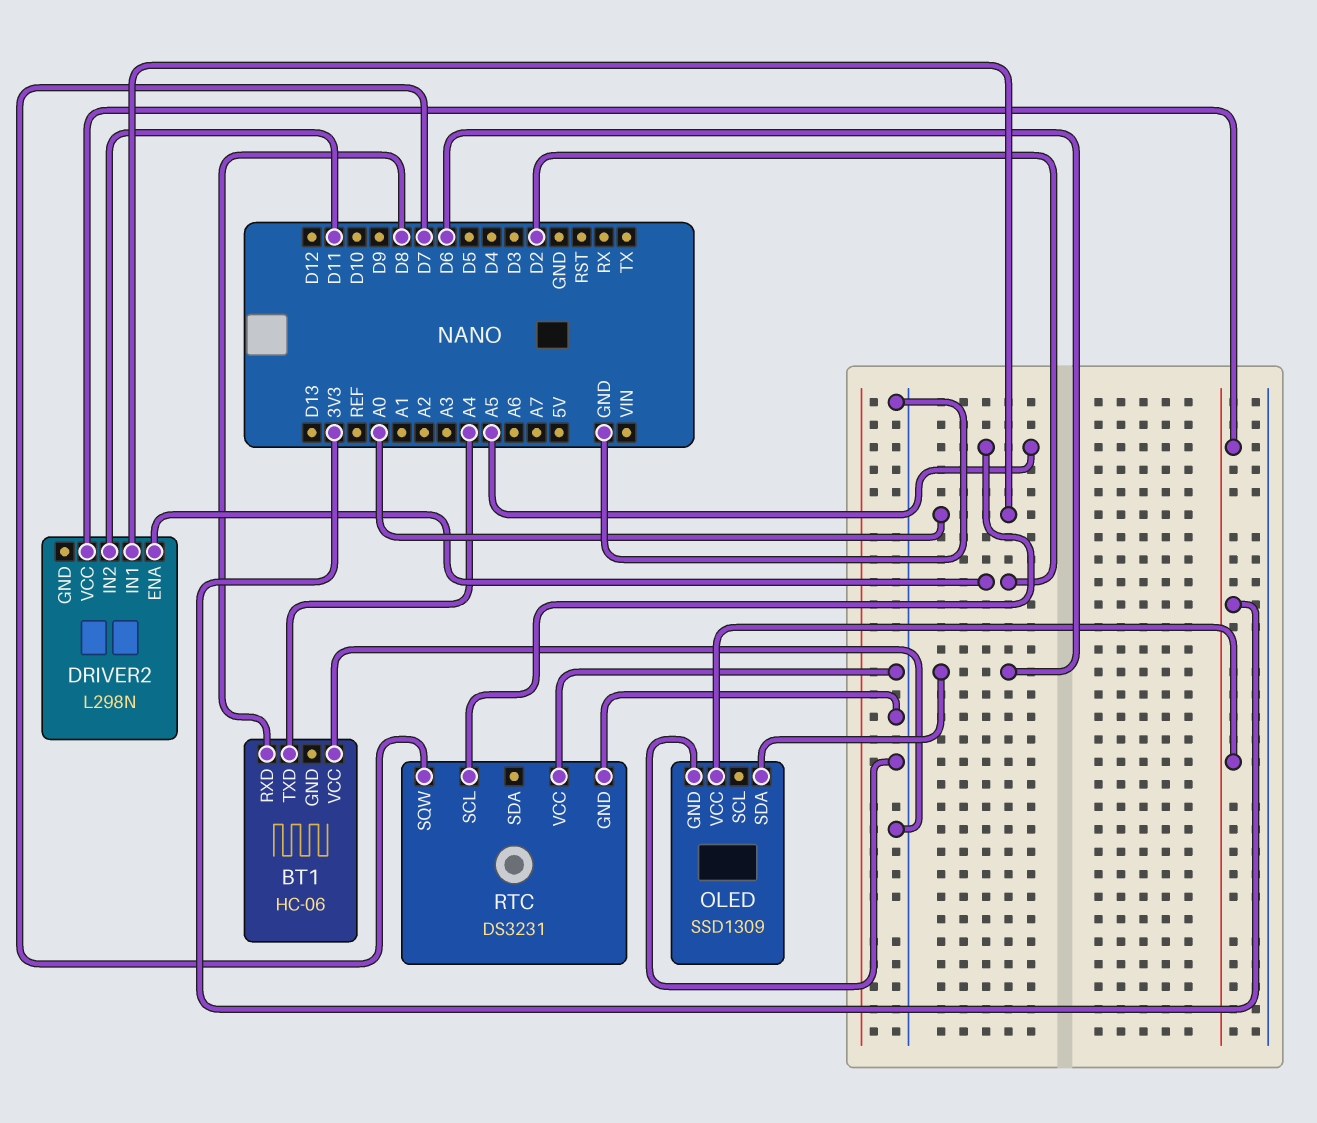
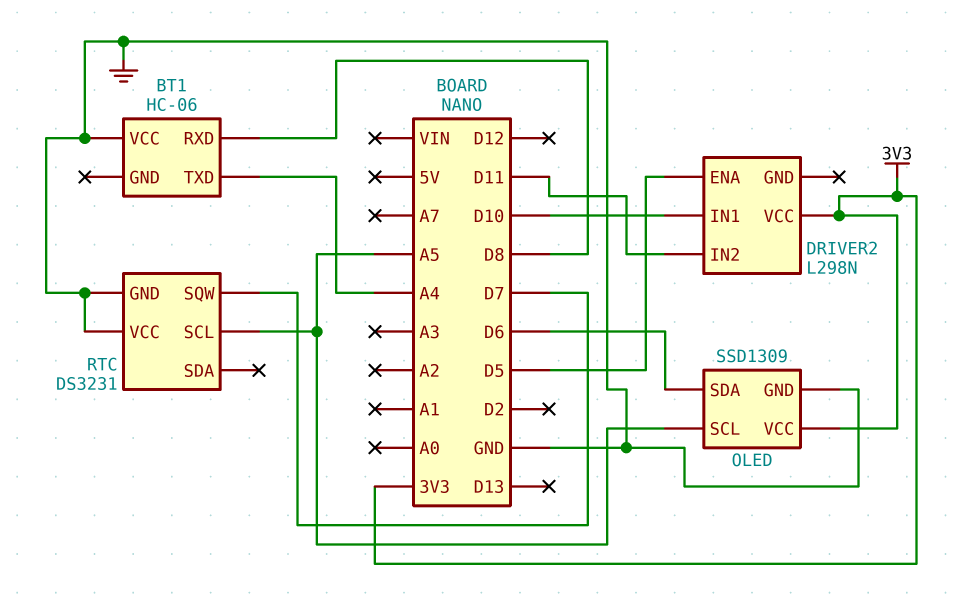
DRIVER2 pin ENA: D2 -> D5
DRIVER2 pin IN1: A0 -> D10
OLED pin SCL: none -> A5

